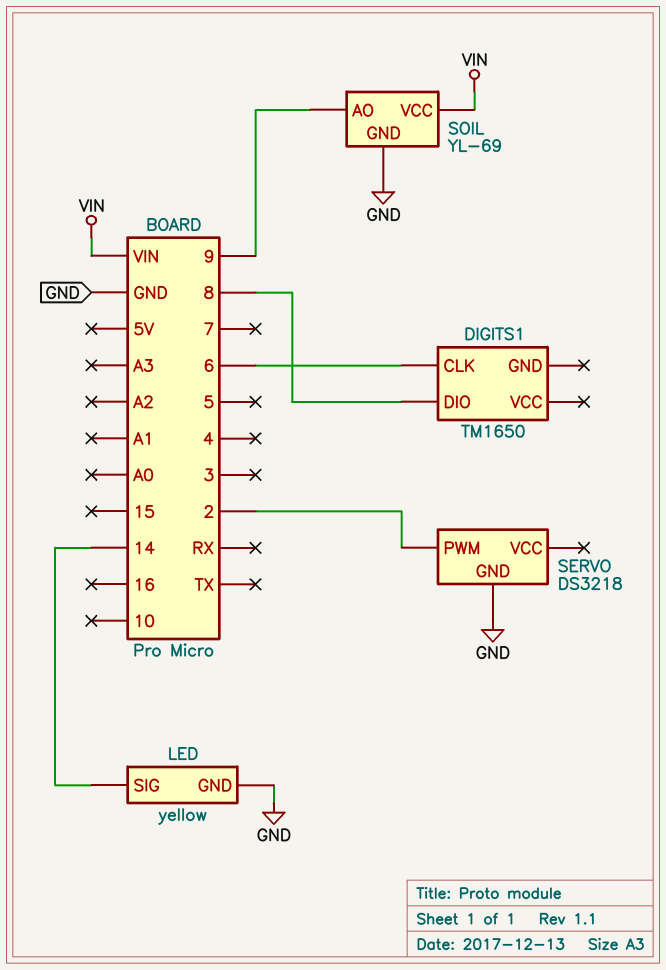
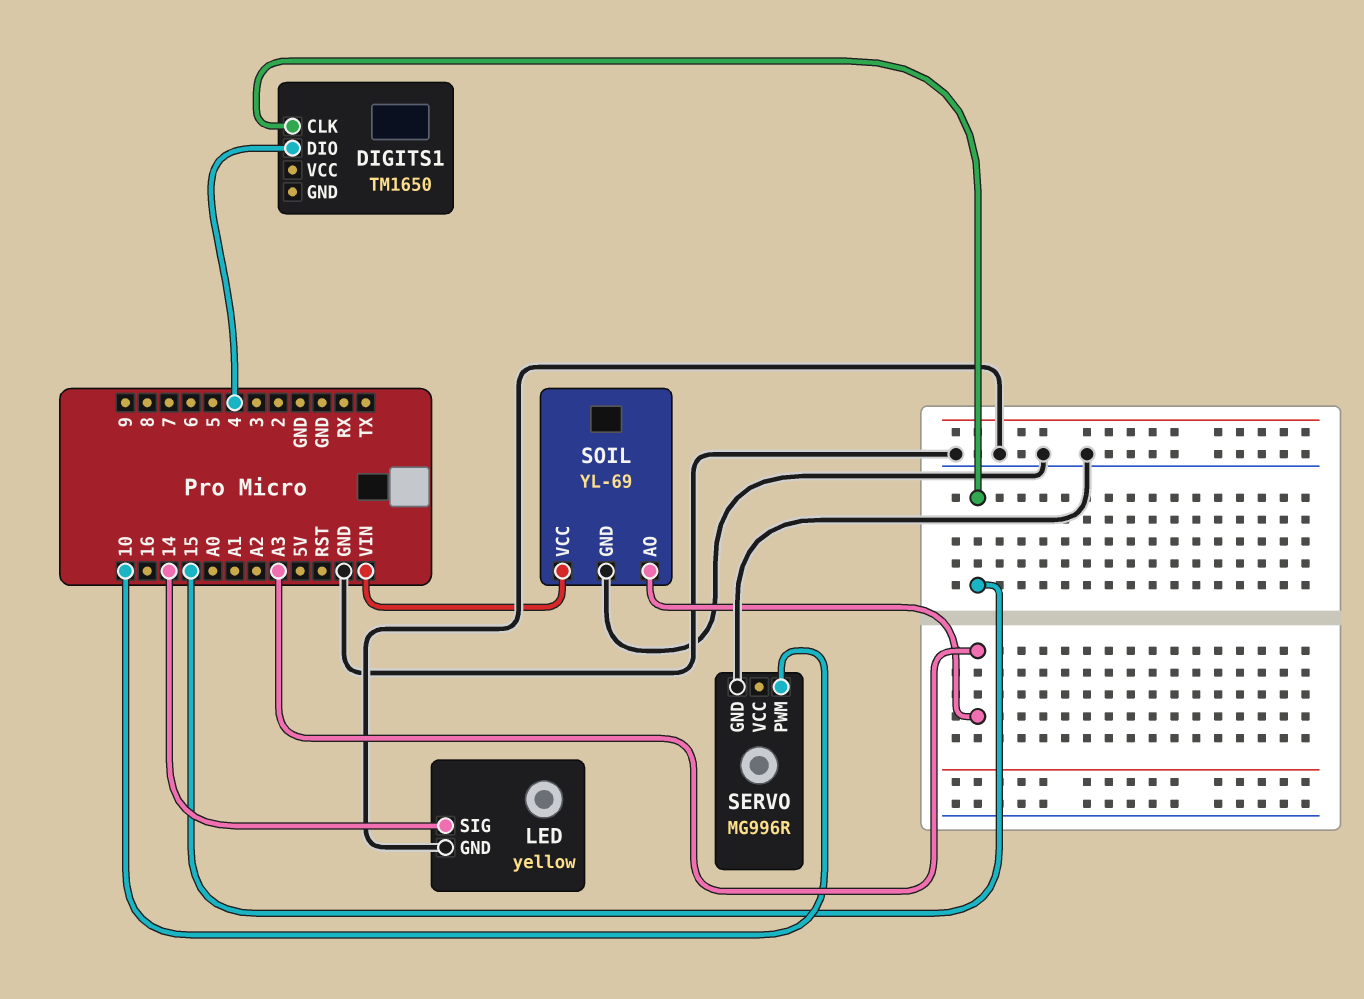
DIGITS1 pin CLK: 6 -> 15
DIGITS1 pin DIO: 8 -> 4
SERVO: DS3218 -> MG996R
SERVO pin PWM: 2 -> 10
SOIL pin AO: 9 -> A3

